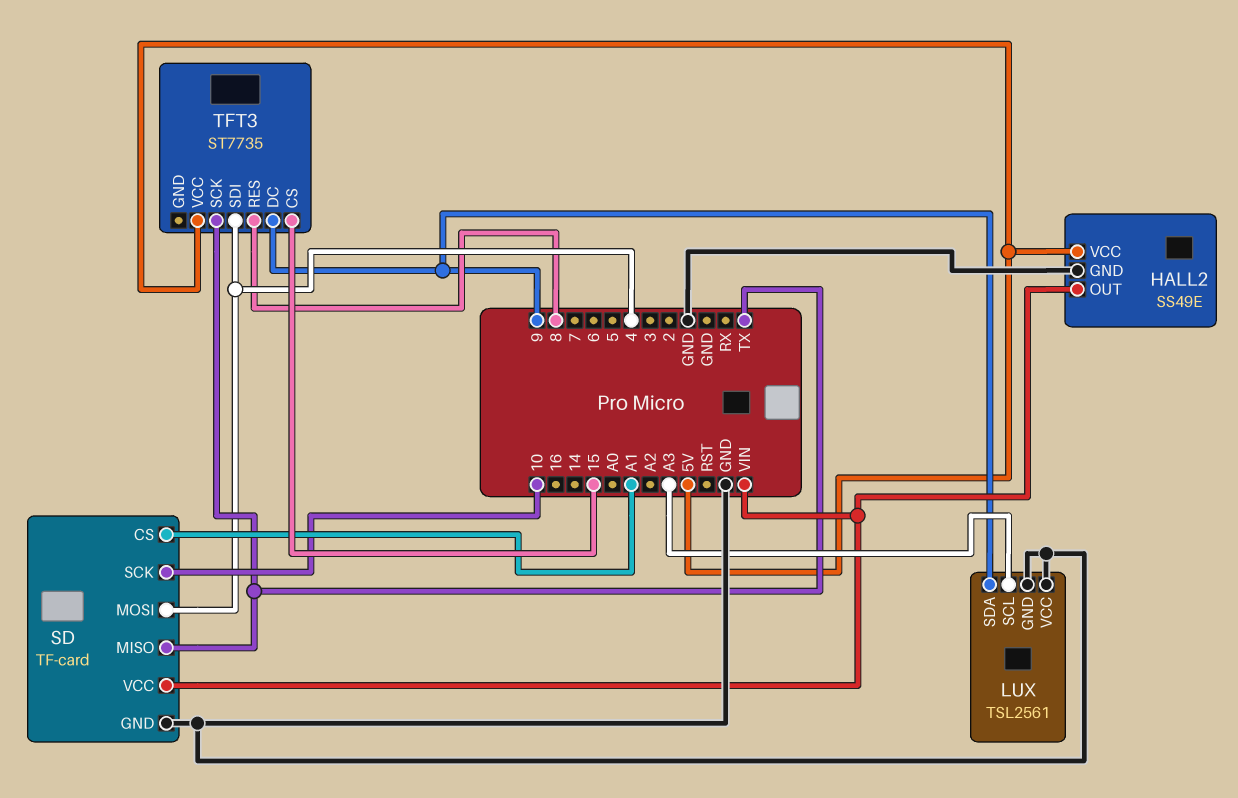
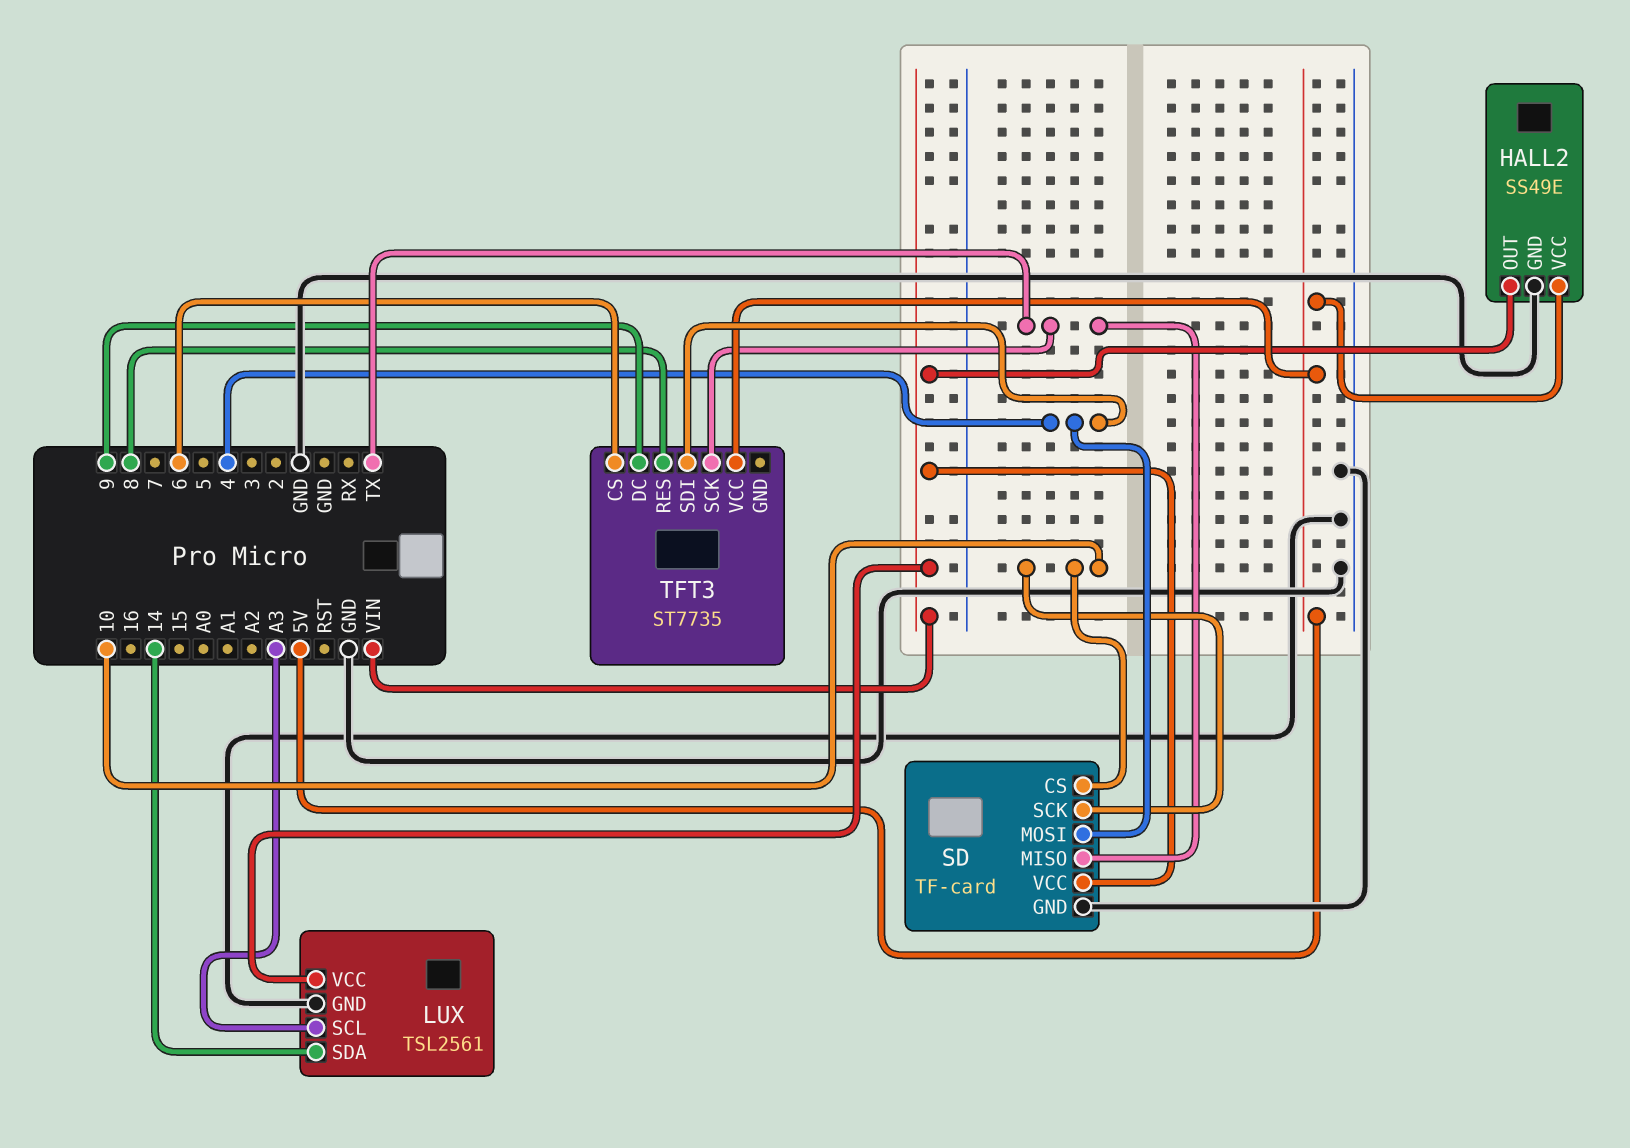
LUX pin SDA: 9 -> 14
LUX pin VCC: GND -> VIN
SD pin CS: A1 -> 10
TFT3 pin CS: 15 -> 6

